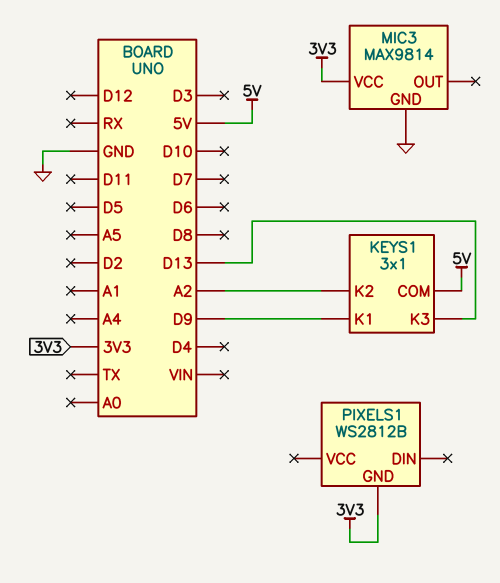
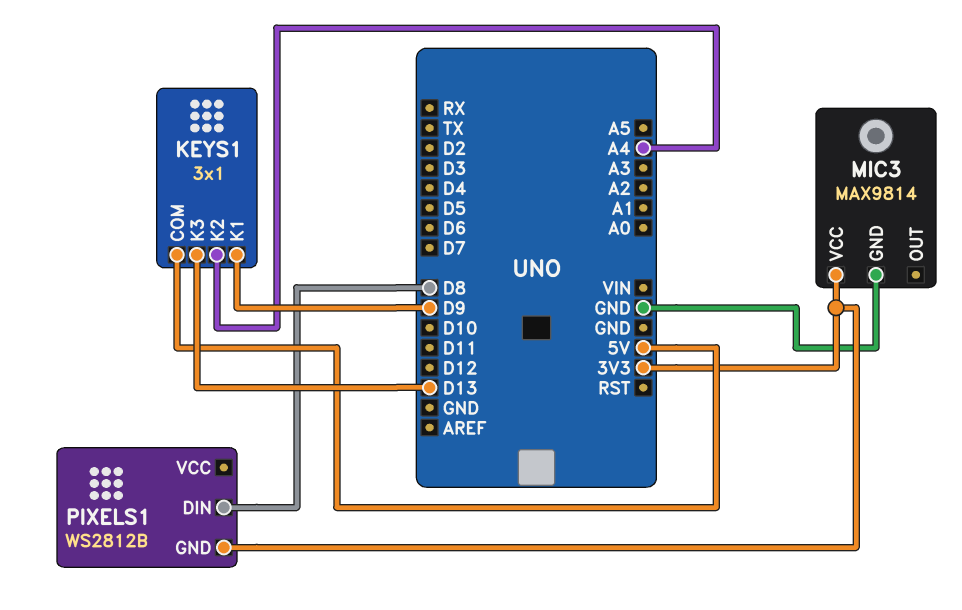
KEYS1 pin K2: A2 -> A4
PIXELS1 pin DIN: none -> D8

